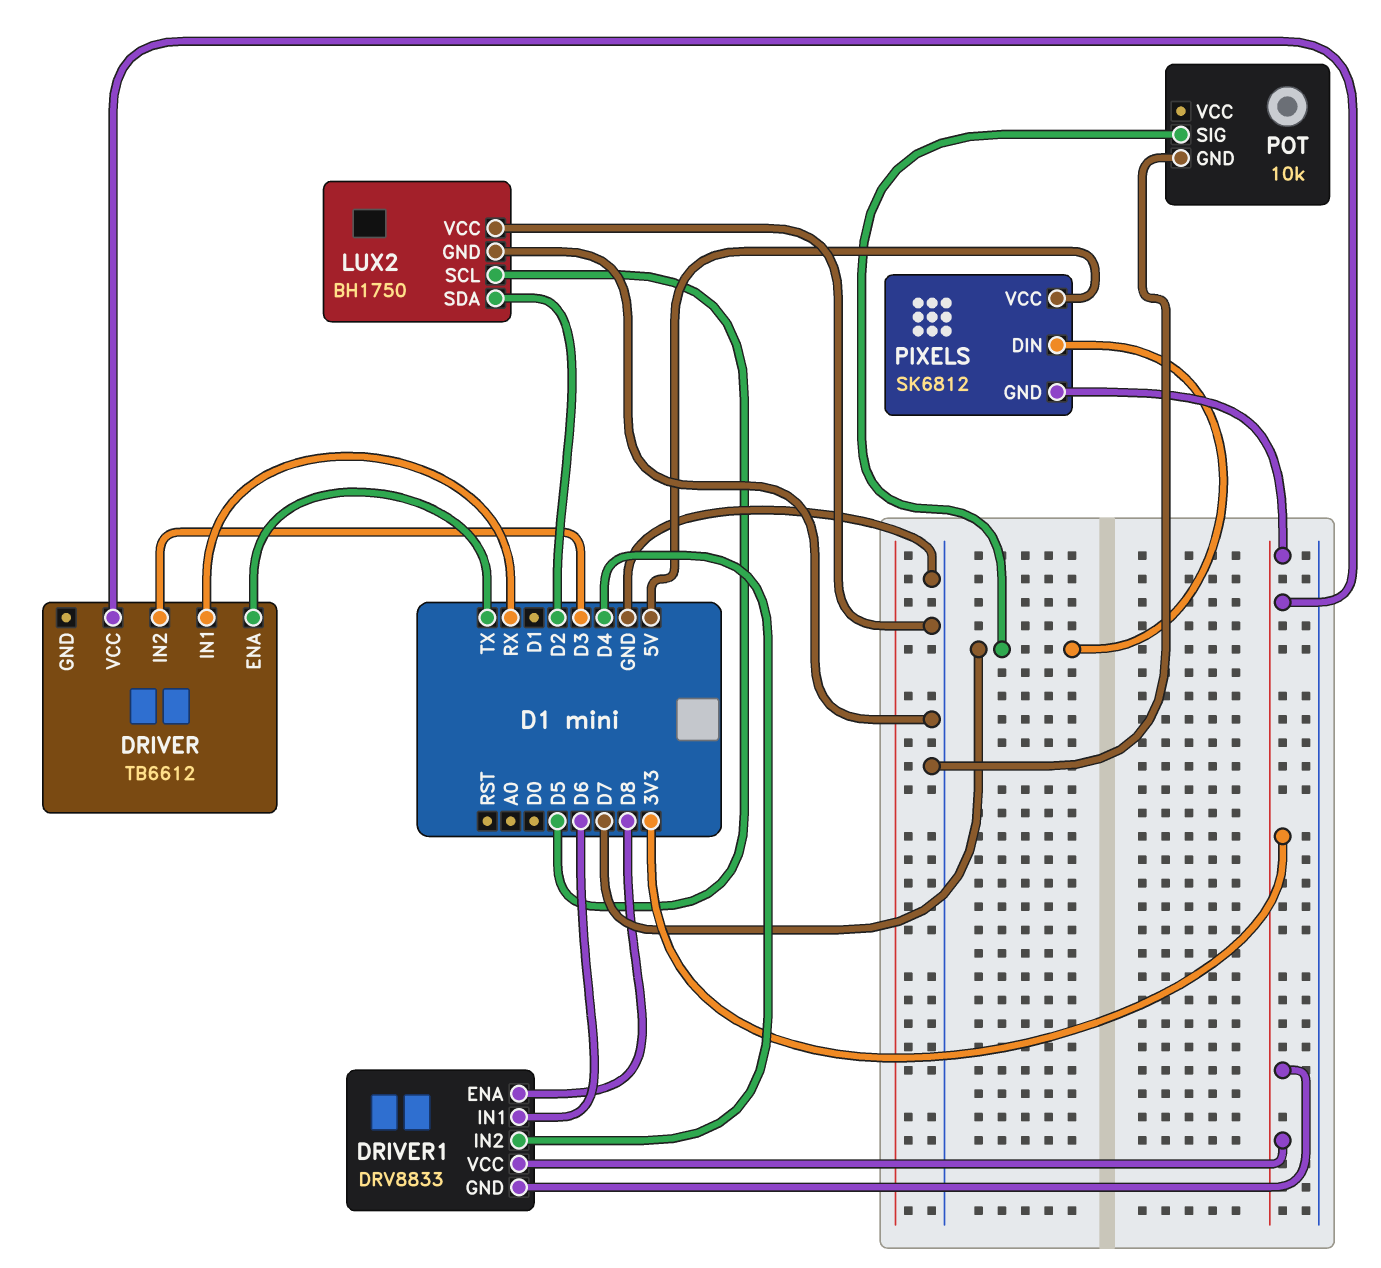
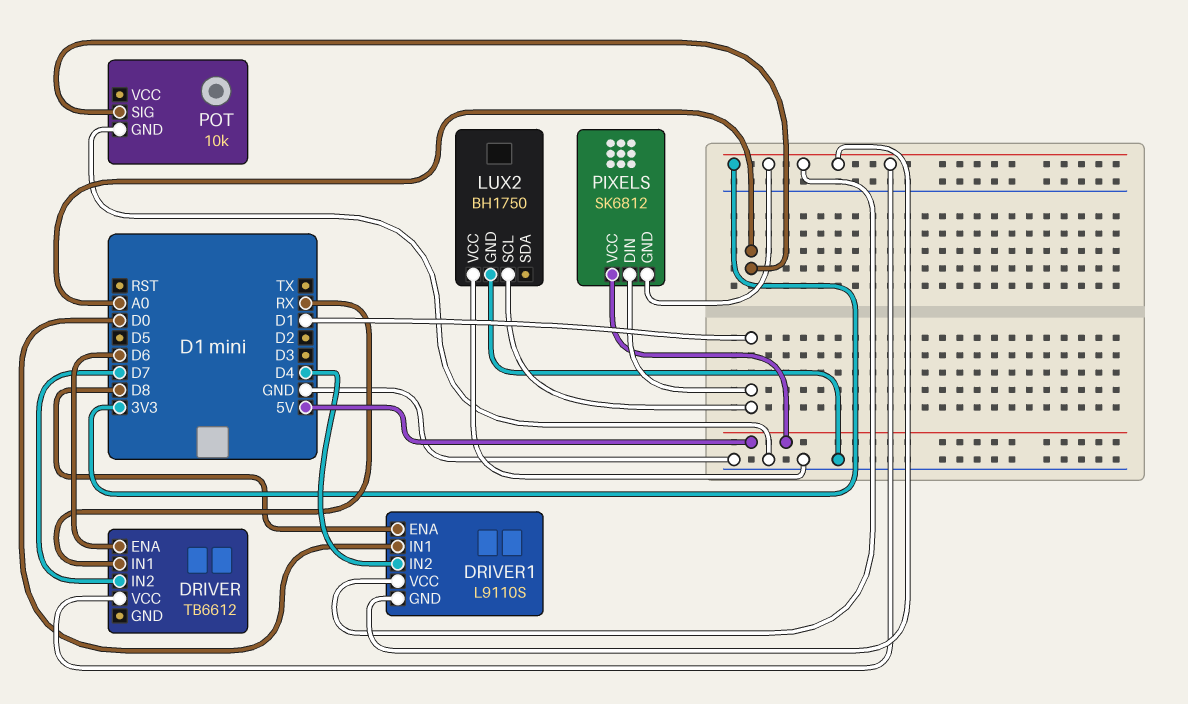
DRIVER pin ENA: TX -> D6
DRIVER pin IN2: D3 -> D7
DRIVER1: DRV8833 -> L9110S
DRIVER1 pin IN1: D6 -> D0
LUX2 pin SCL: D5 -> D1
LUX2 pin SDA: D2 -> none
PIXELS pin DIN: D7 -> D1
POT pin SIG: D7 -> A0

